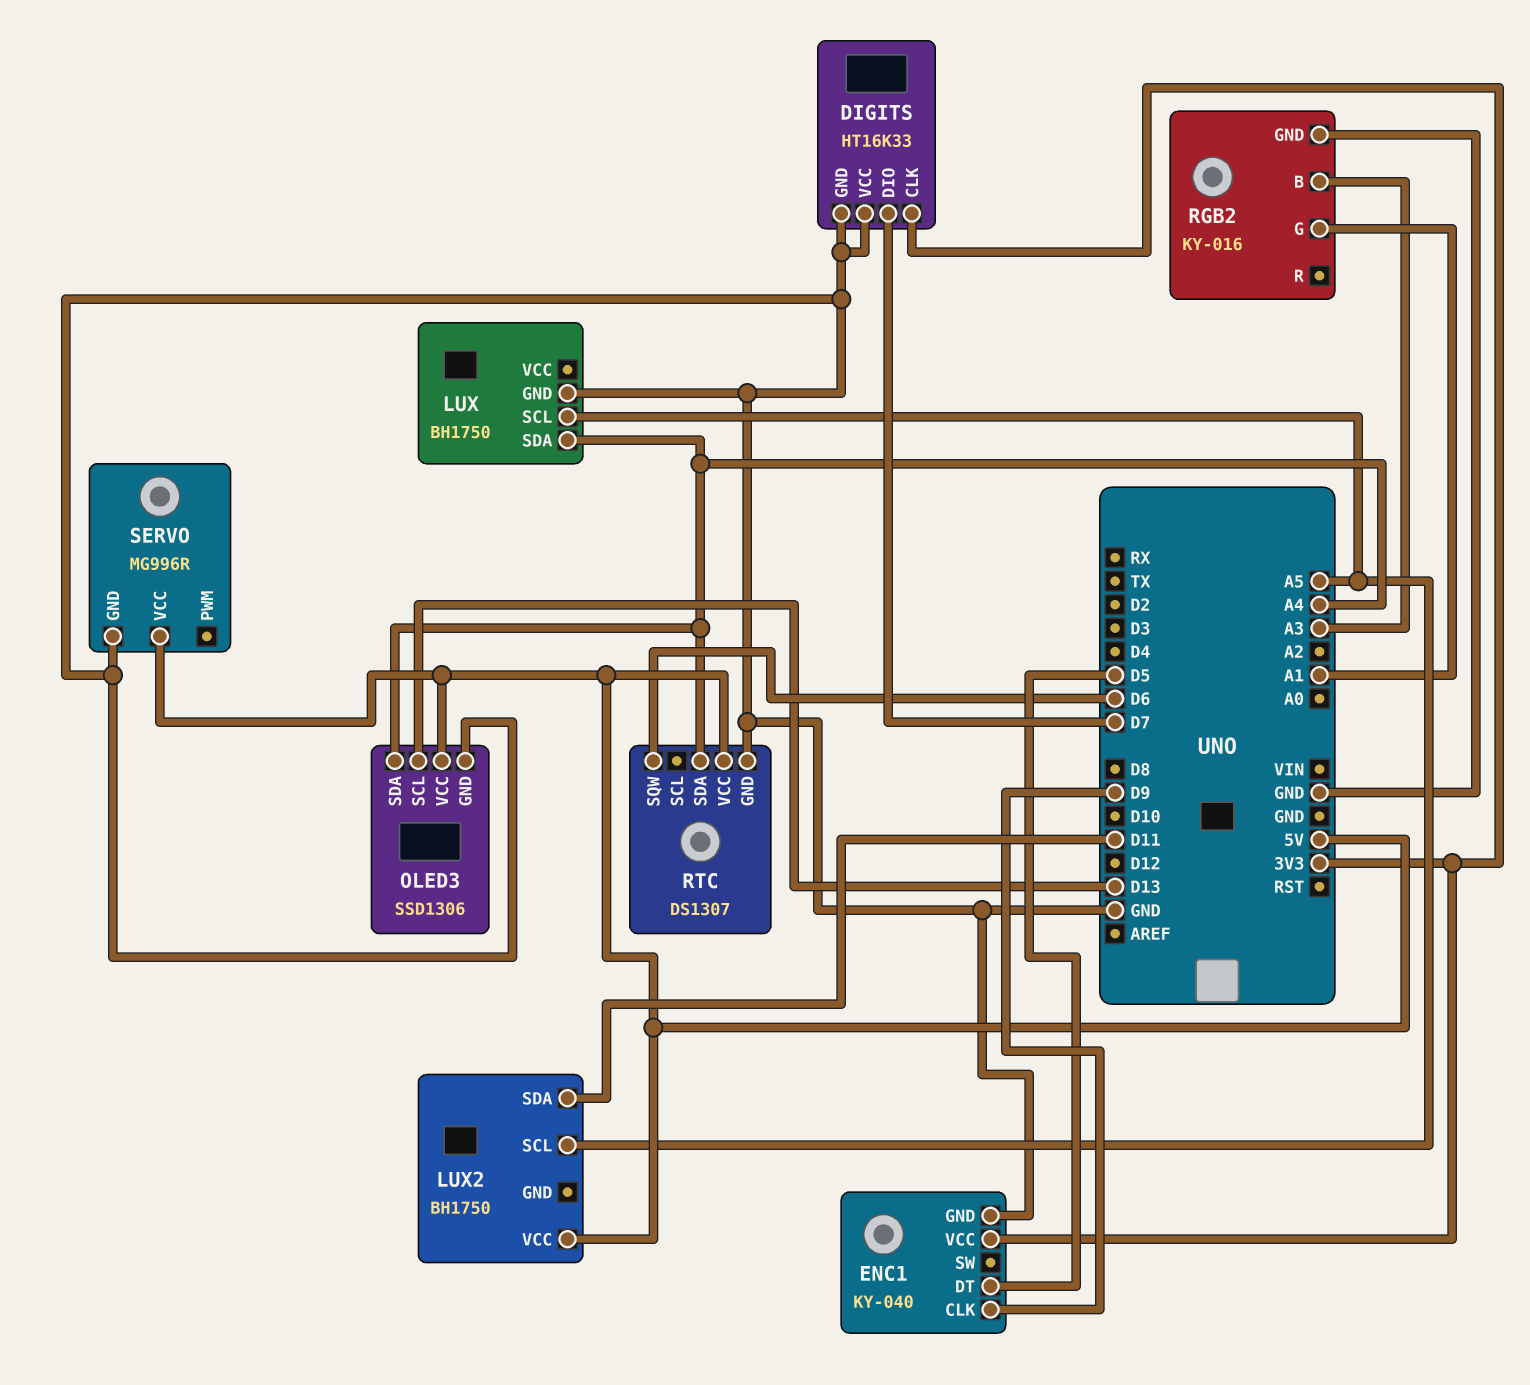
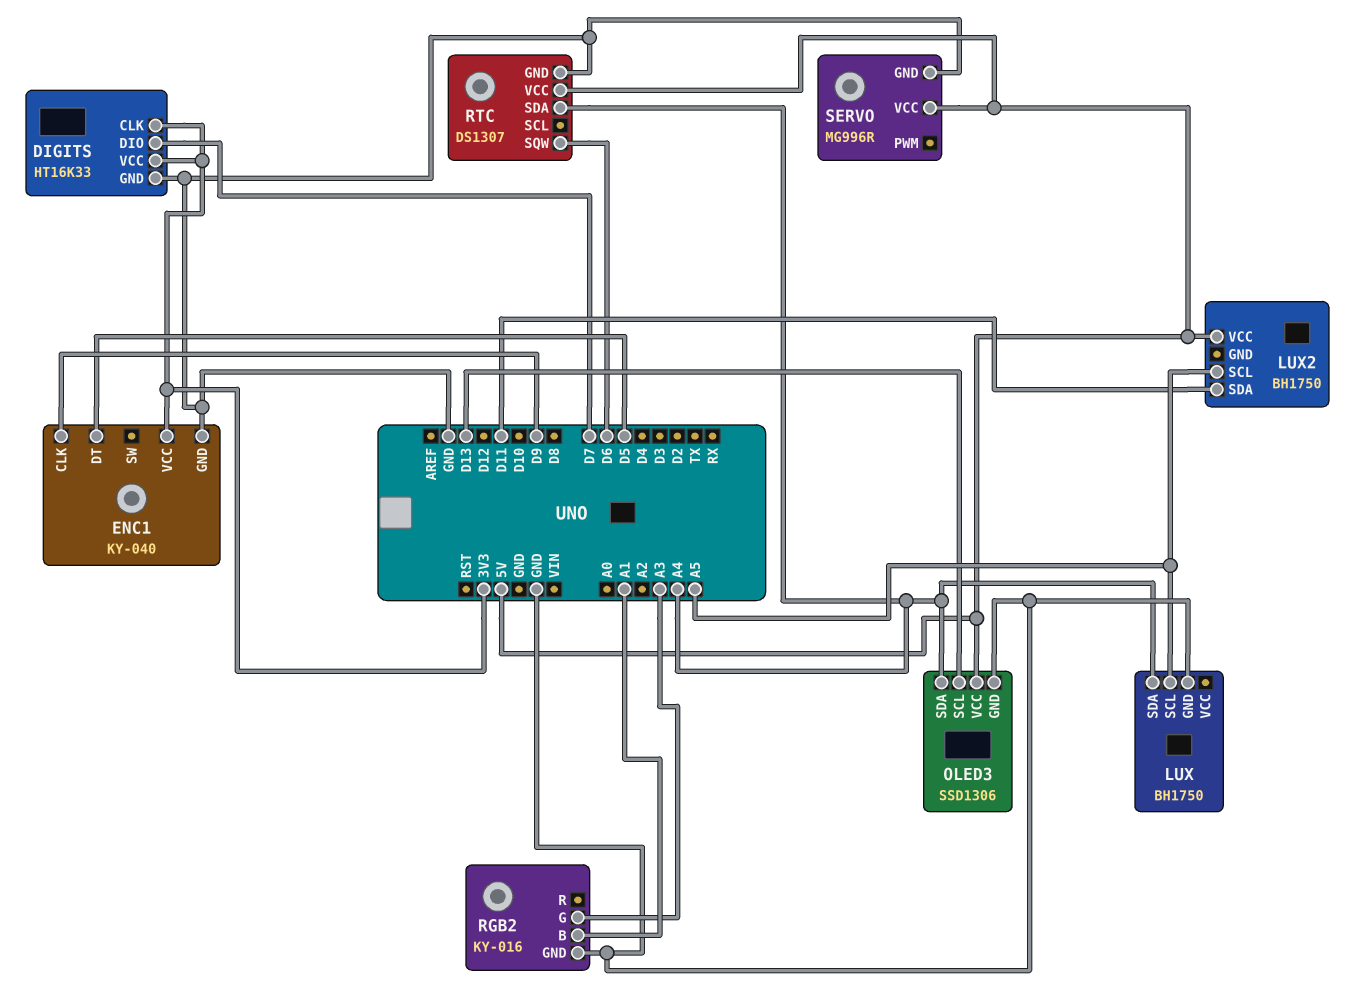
DIGITS pin VCC: GND -> 3V3
RGB2 pin B: A3 -> A1
RGB2 pin G: A1 -> A3

